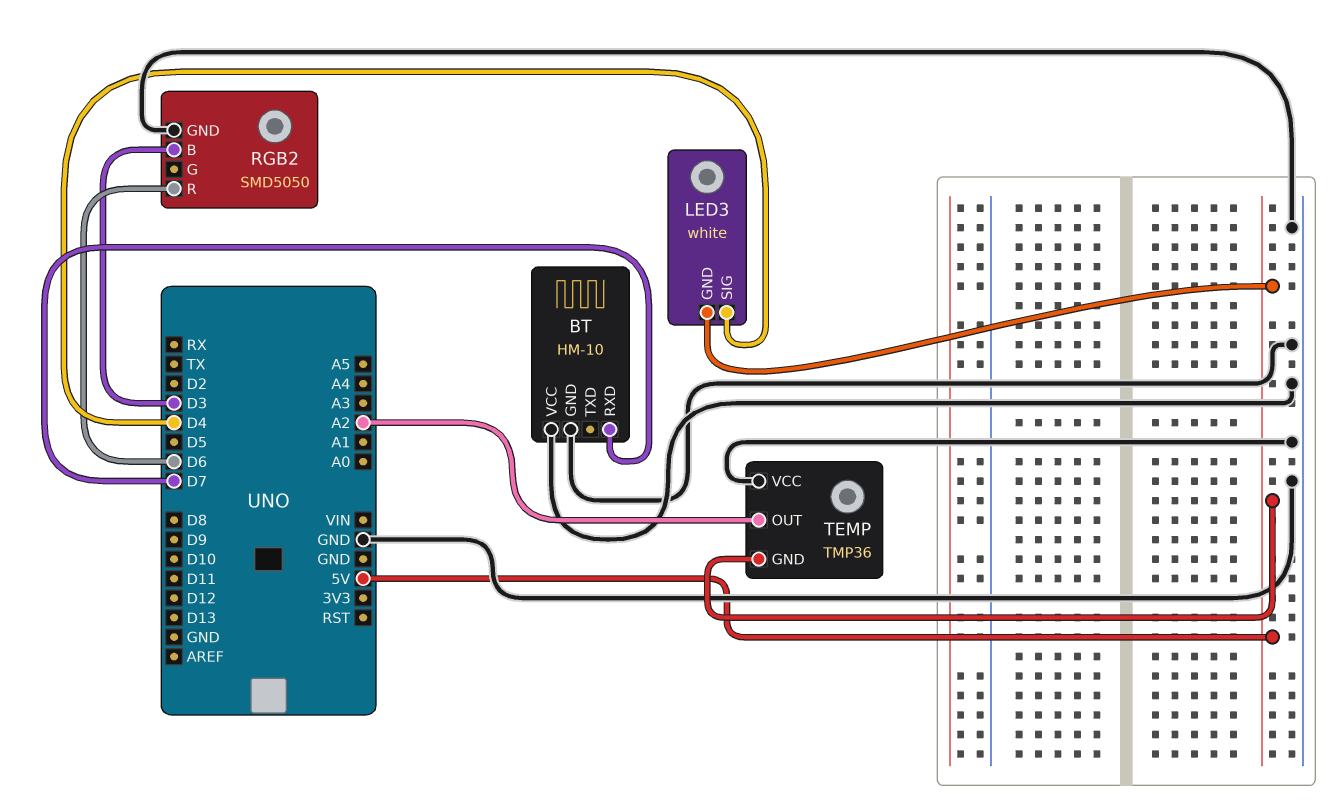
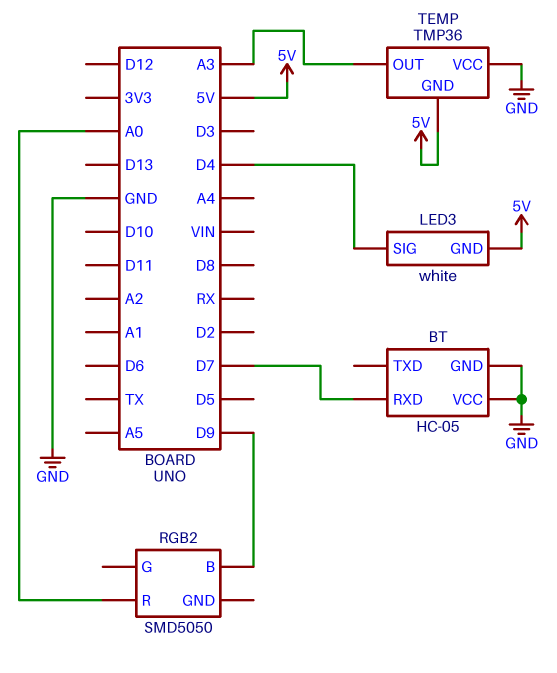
BT: HM-10 -> HC-05
RGB2 pin B: D3 -> D9
RGB2 pin GND: GND -> none
RGB2 pin R: D6 -> A0
TEMP pin OUT: A2 -> A3

